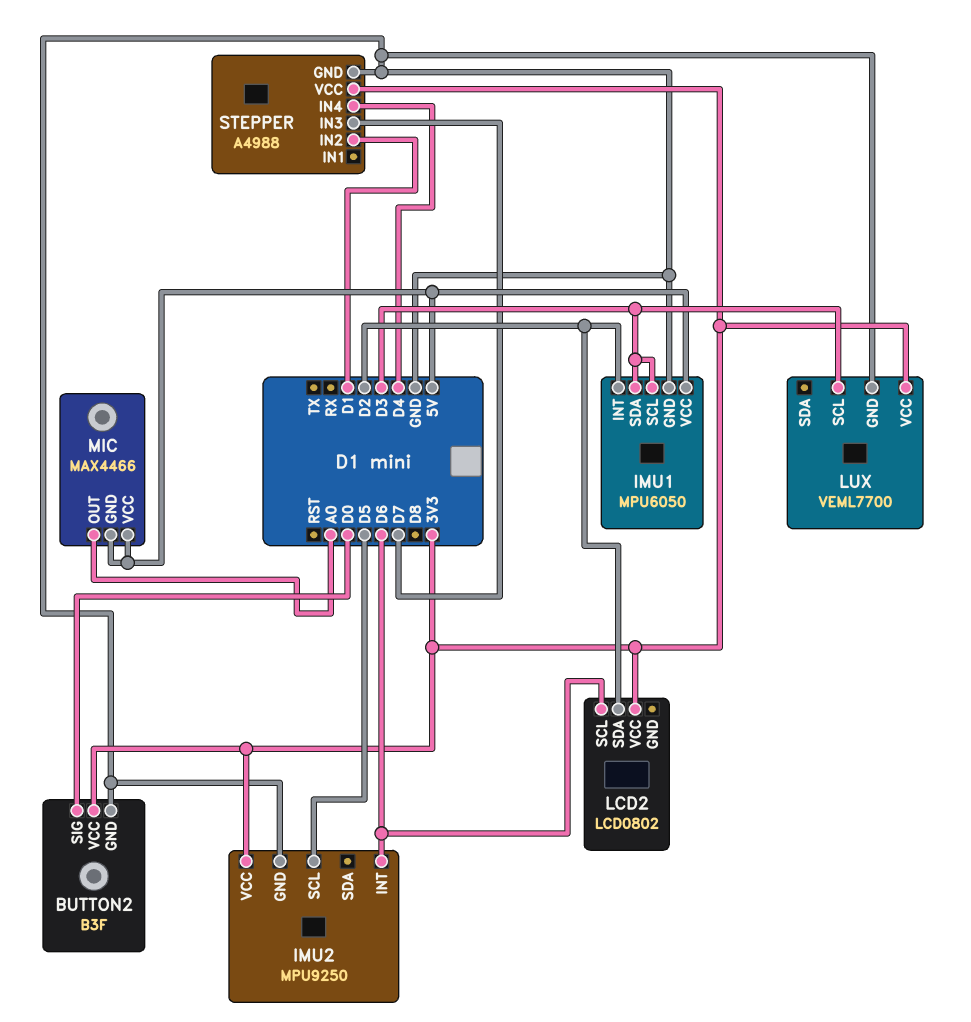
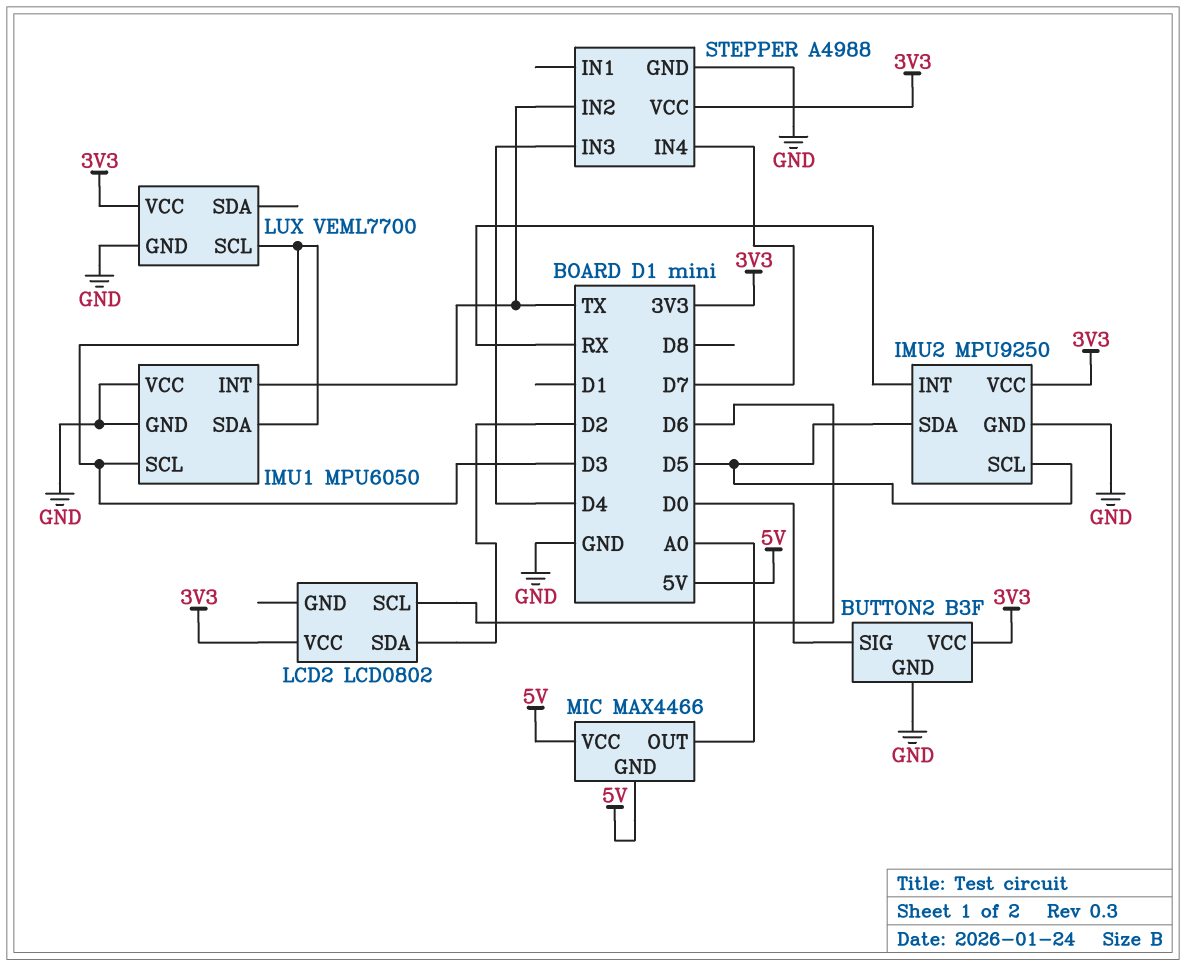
IMU1 pin INT: D2 -> TX
IMU1 pin VCC: 5V -> GND
IMU2 pin INT: D6 -> RX
IMU2 pin SDA: none -> D5
STEPPER pin IN2: D1 -> TX
STEPPER pin IN3: D7 -> D4
STEPPER pin IN4: D4 -> D7

